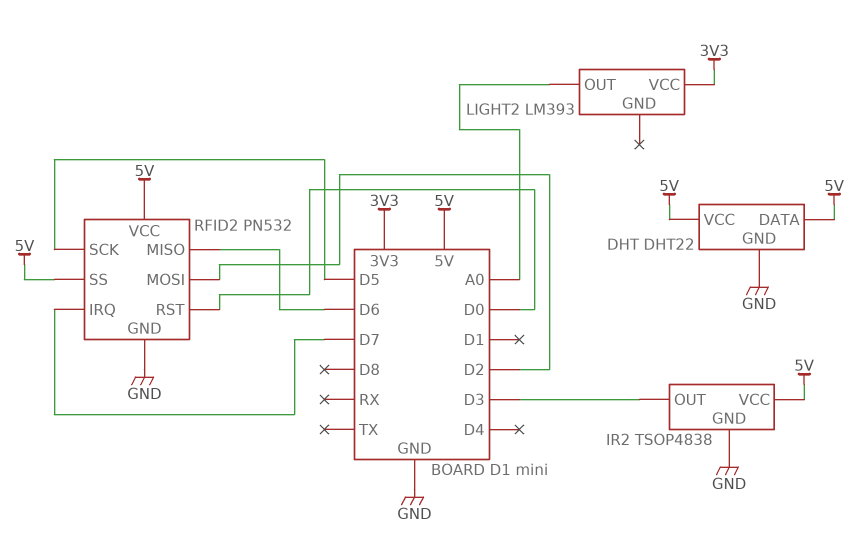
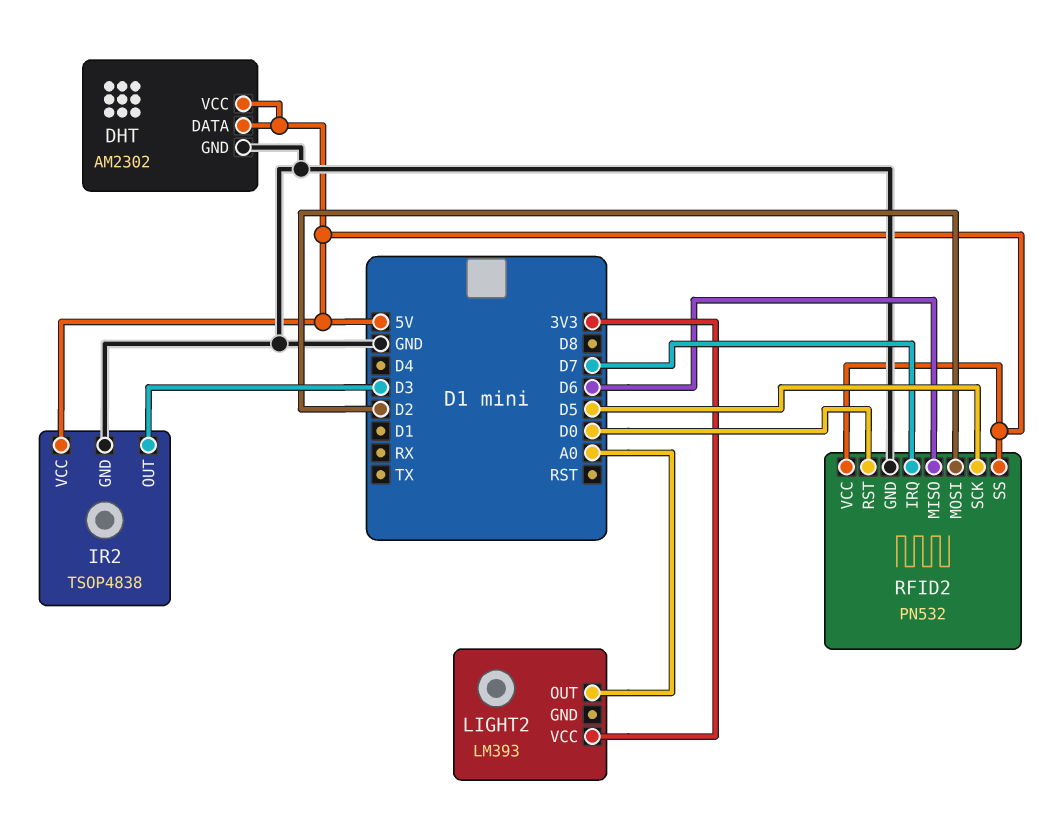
DHT: DHT22 -> AM2302

